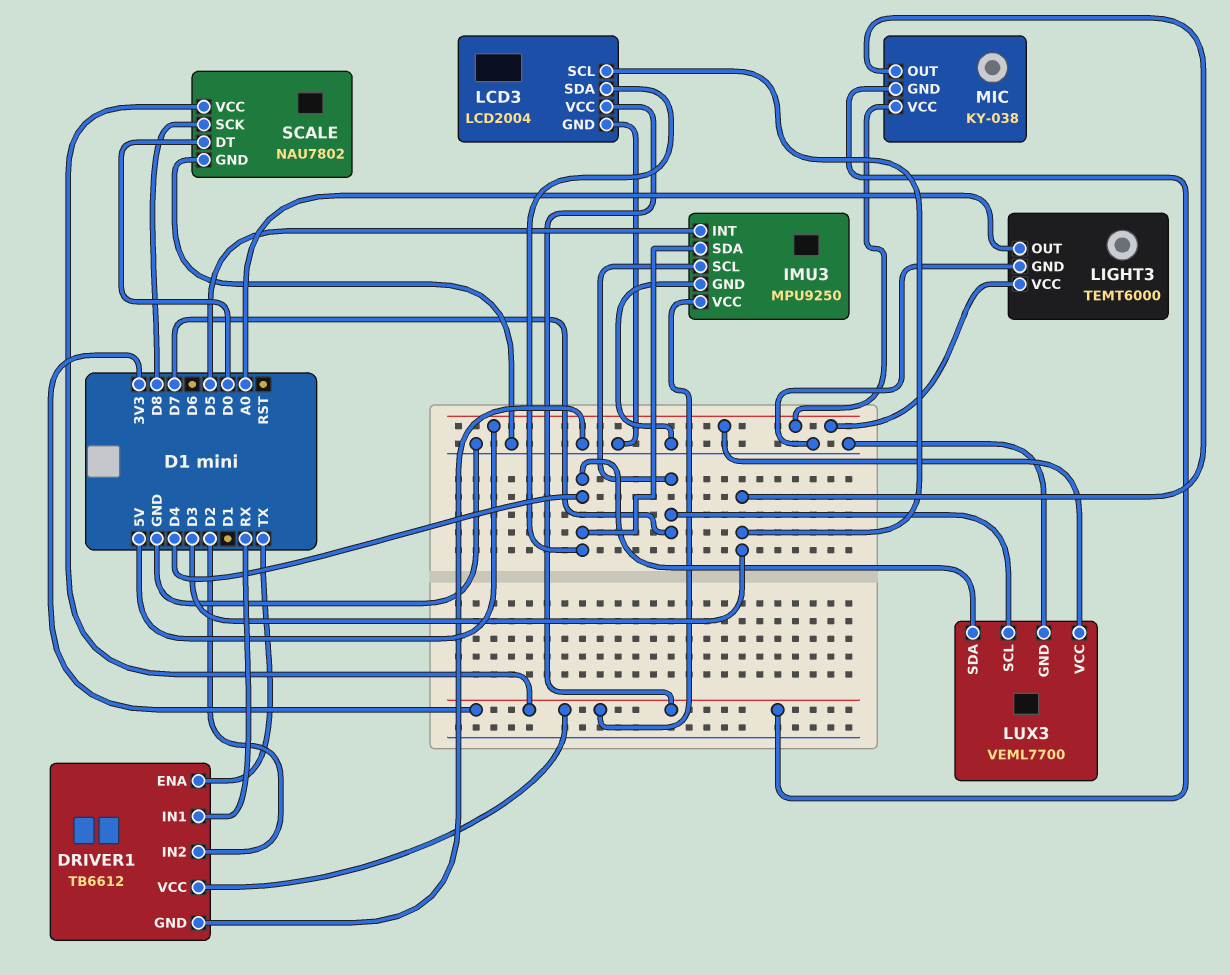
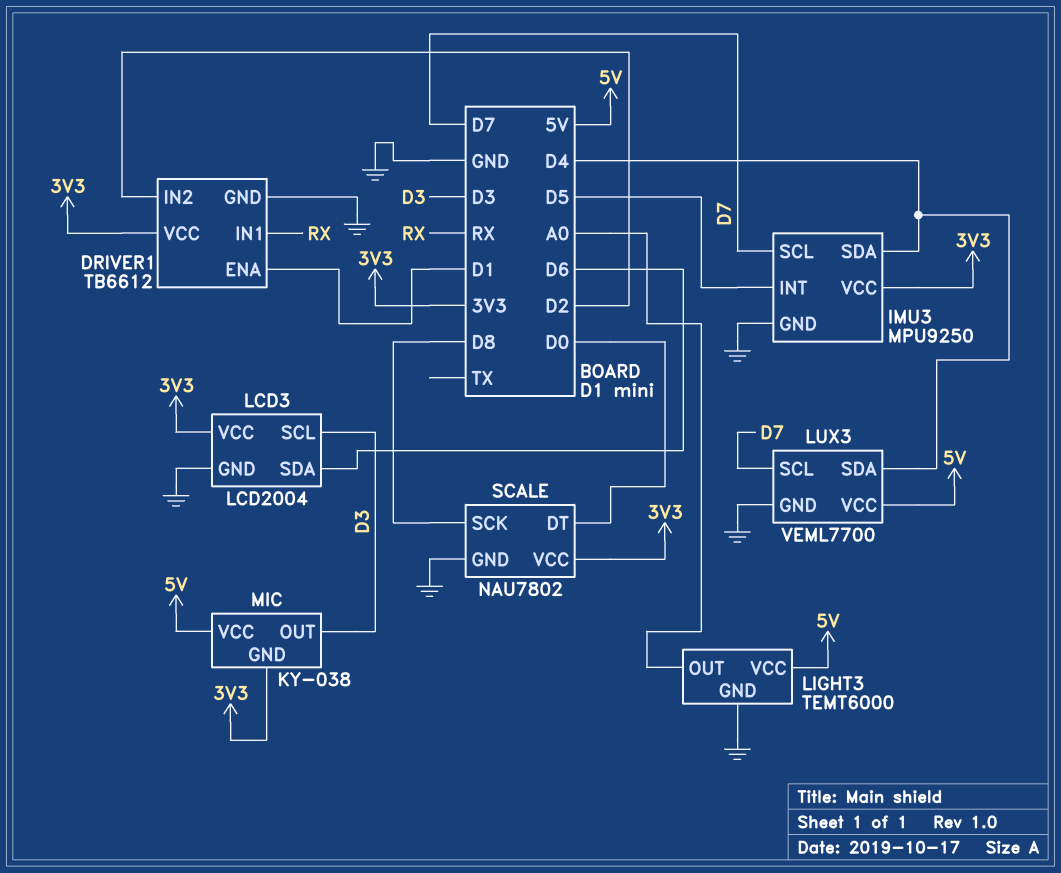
DRIVER1 pin ENA: TX -> D1
LCD3 pin SDA: D4 -> D6

